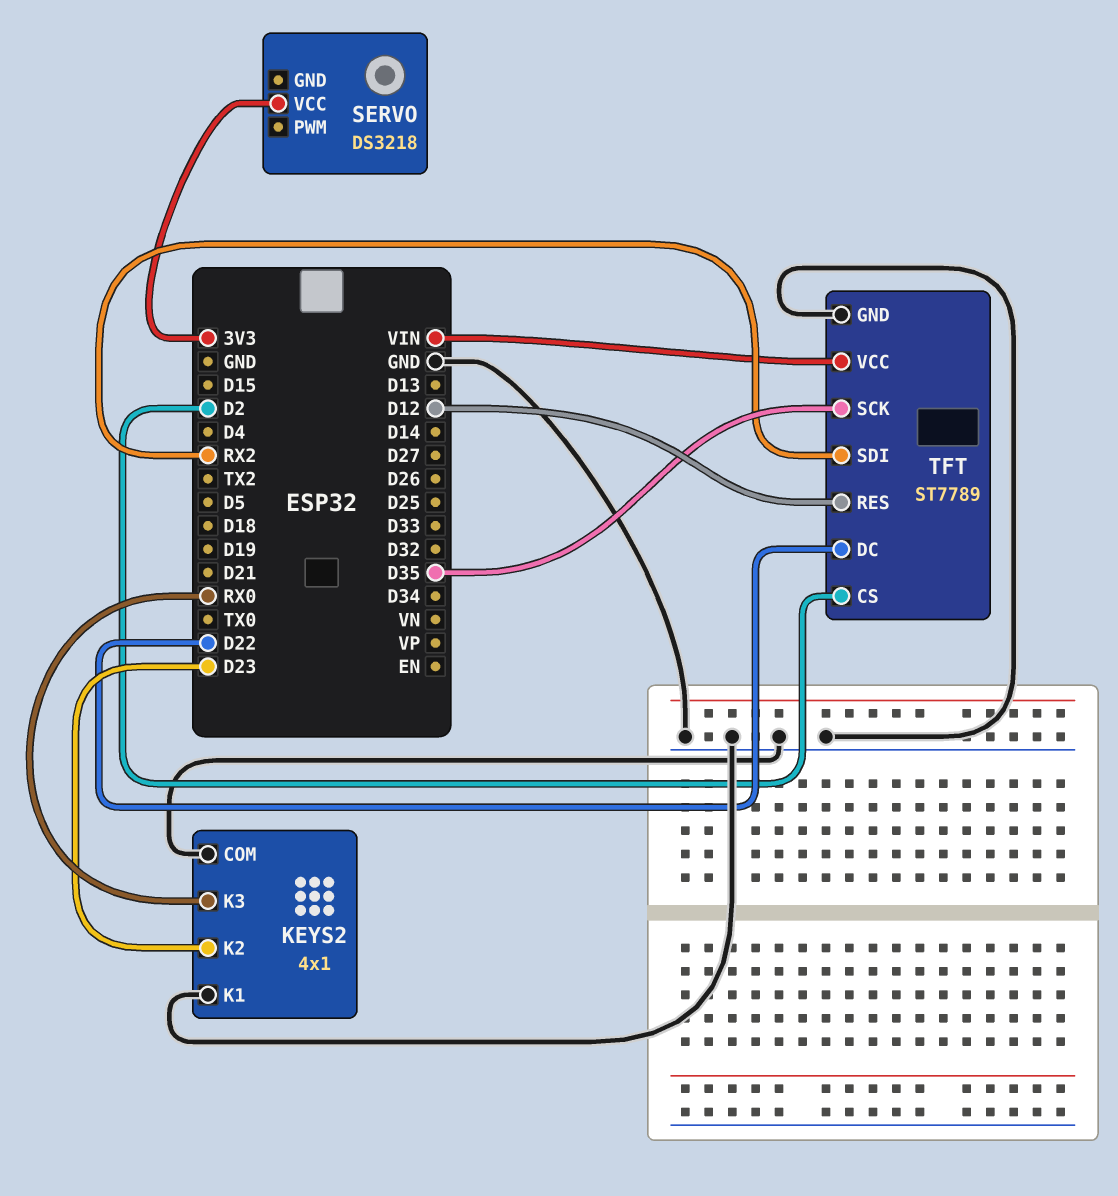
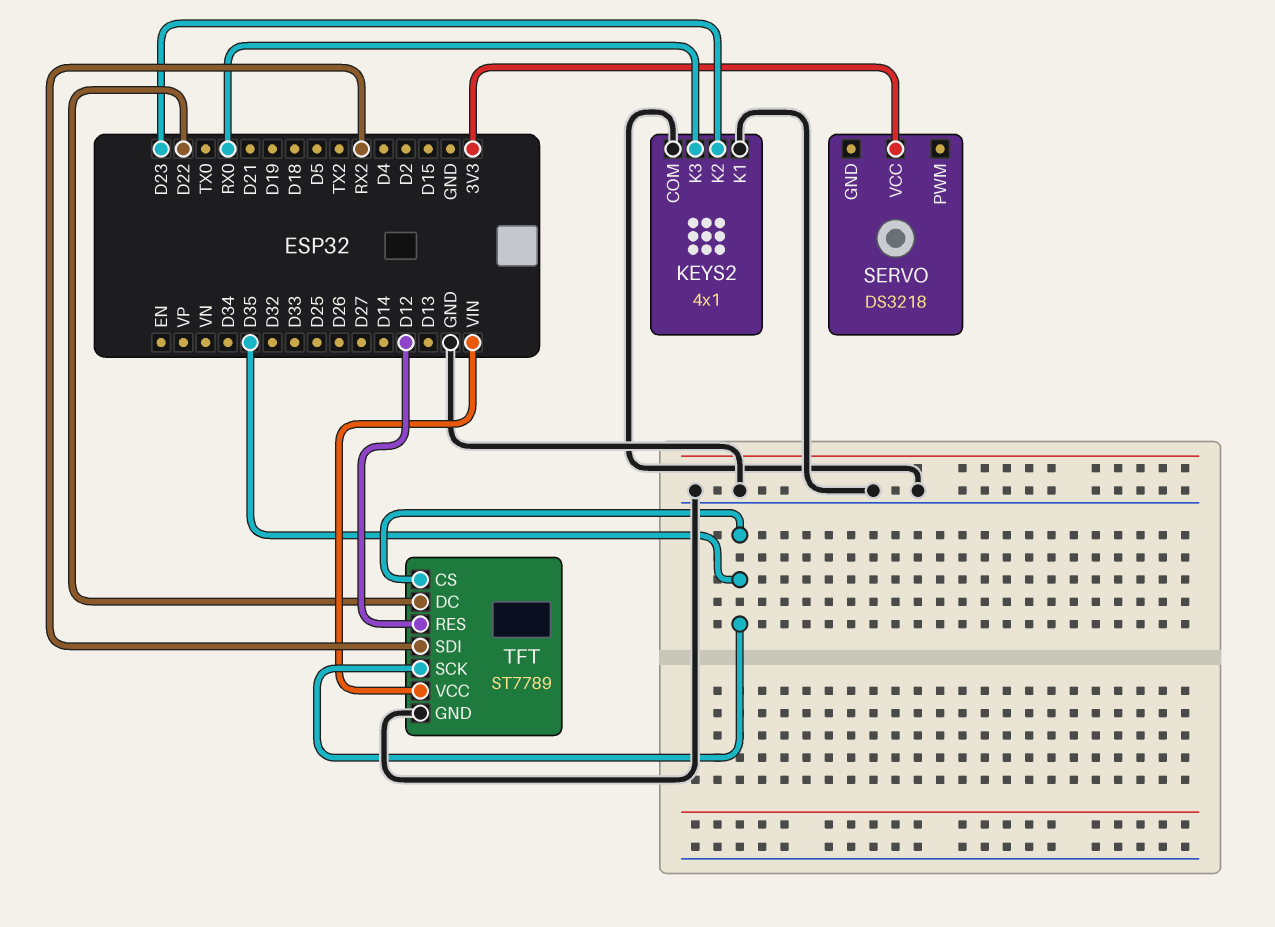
TFT pin CS: D2 -> D35

